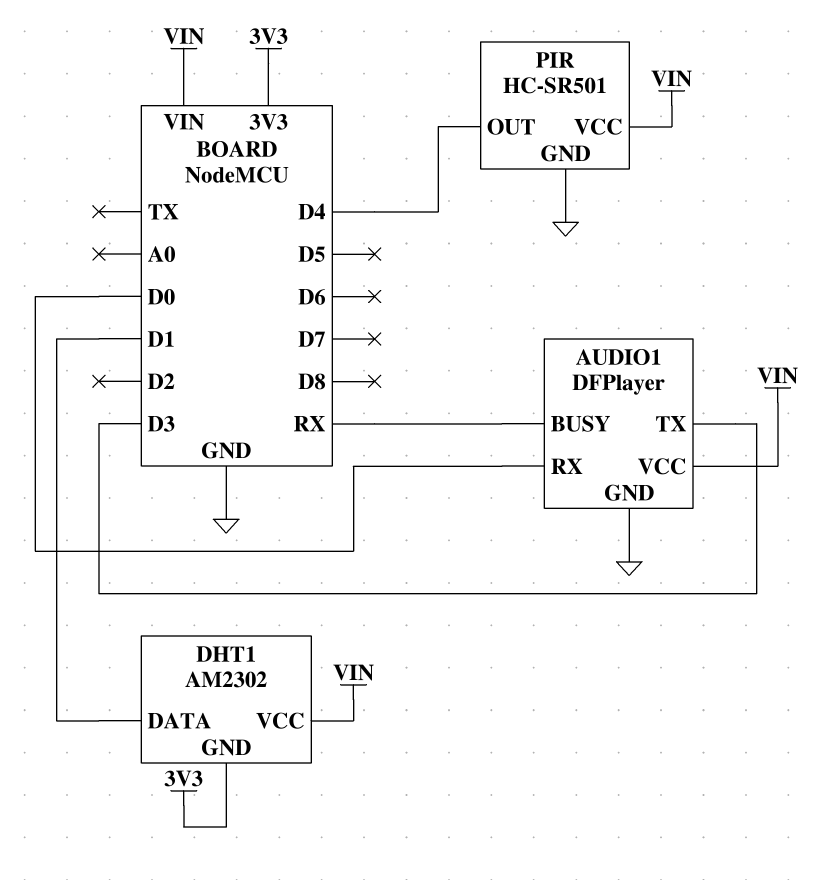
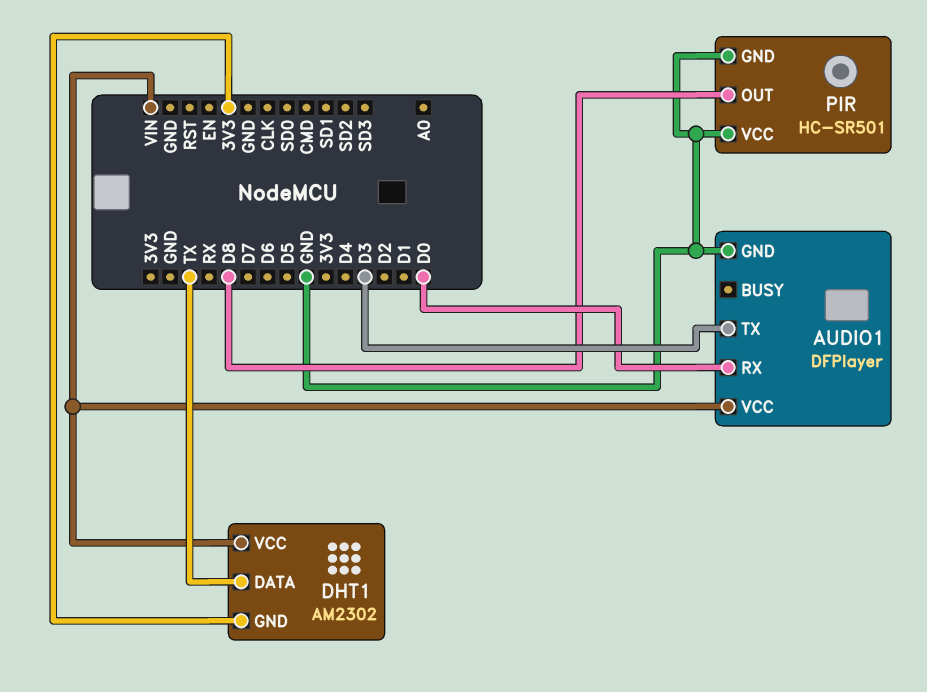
AUDIO1 pin BUSY: RX -> none
DHT1 pin DATA: D1 -> TX
PIR pin OUT: D4 -> D8
PIR pin VCC: VIN -> GND

